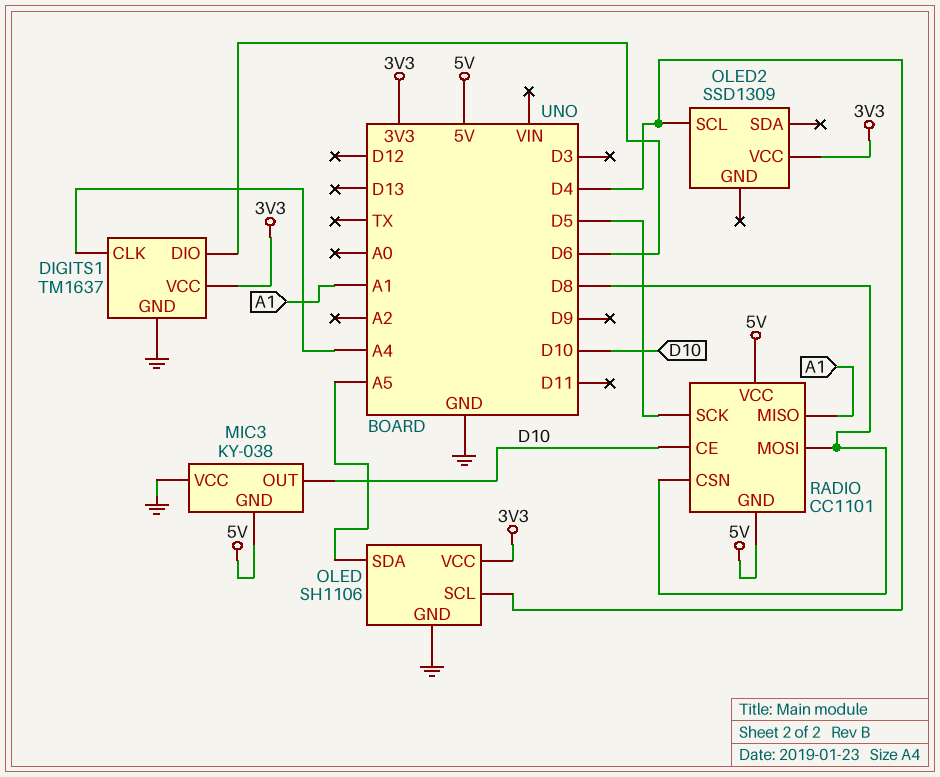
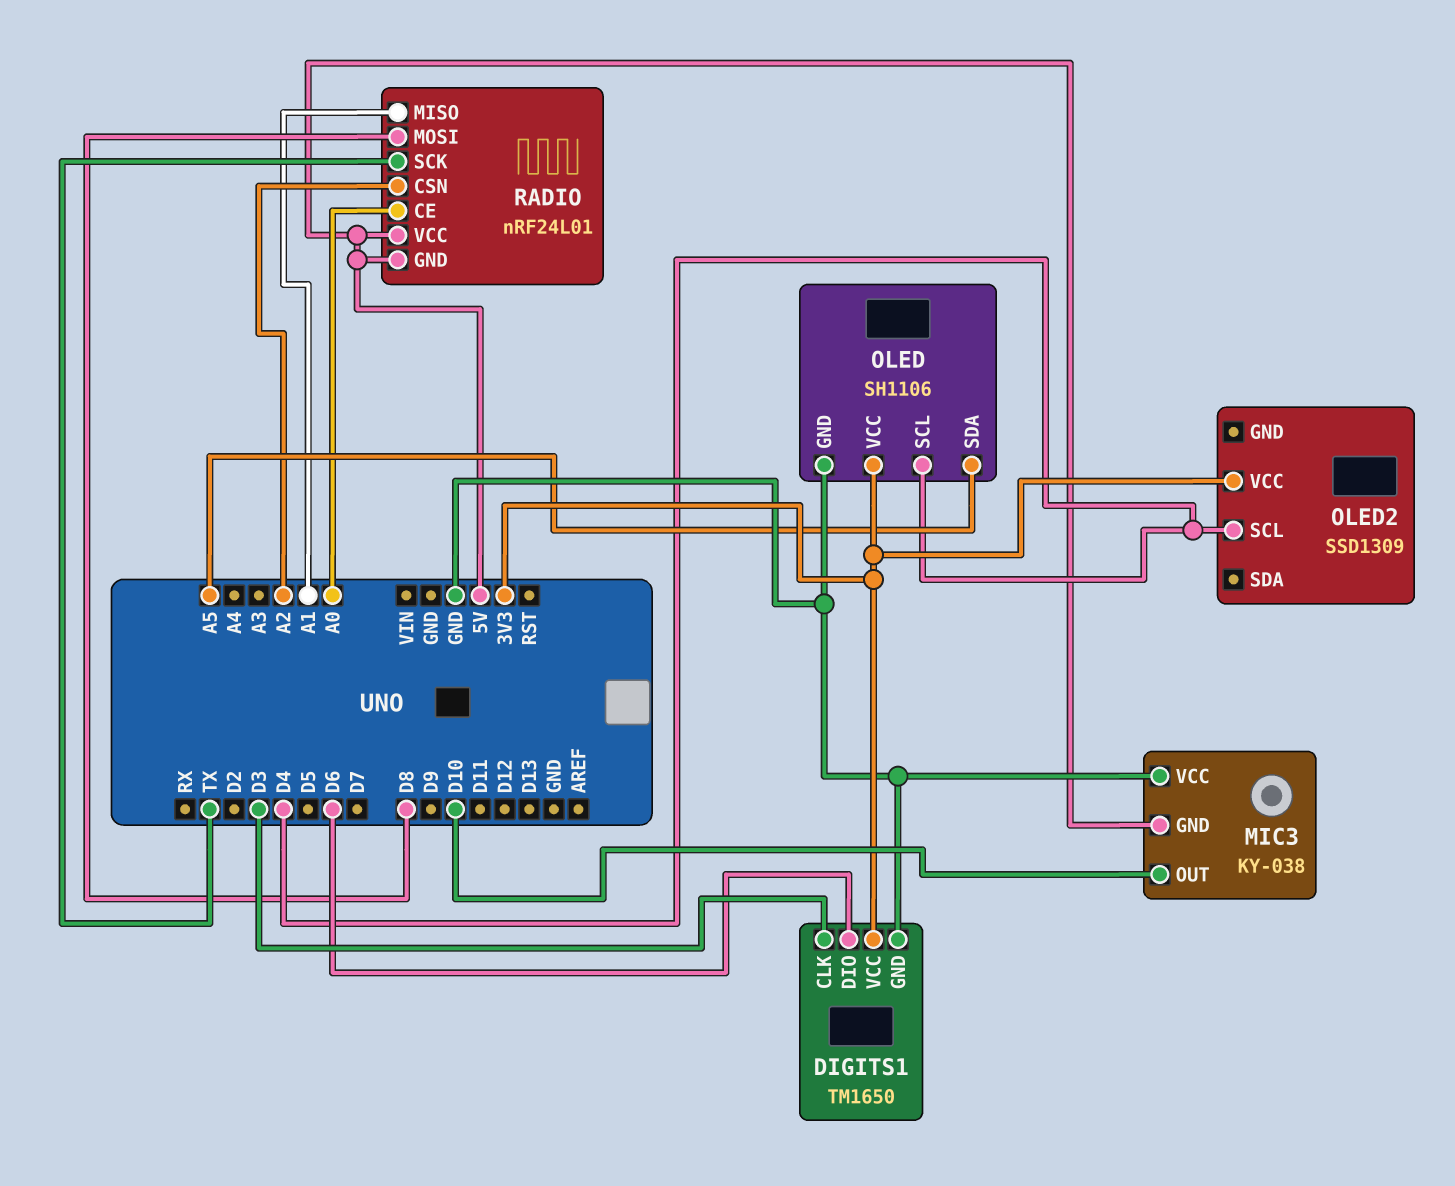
DIGITS1: TM1637 -> TM1650
DIGITS1 pin CLK: A4 -> D3
RADIO: CC1101 -> nRF24L01
RADIO pin CE: D10 -> A0
RADIO pin CSN: D8 -> A2
RADIO pin SCK: D5 -> TX

